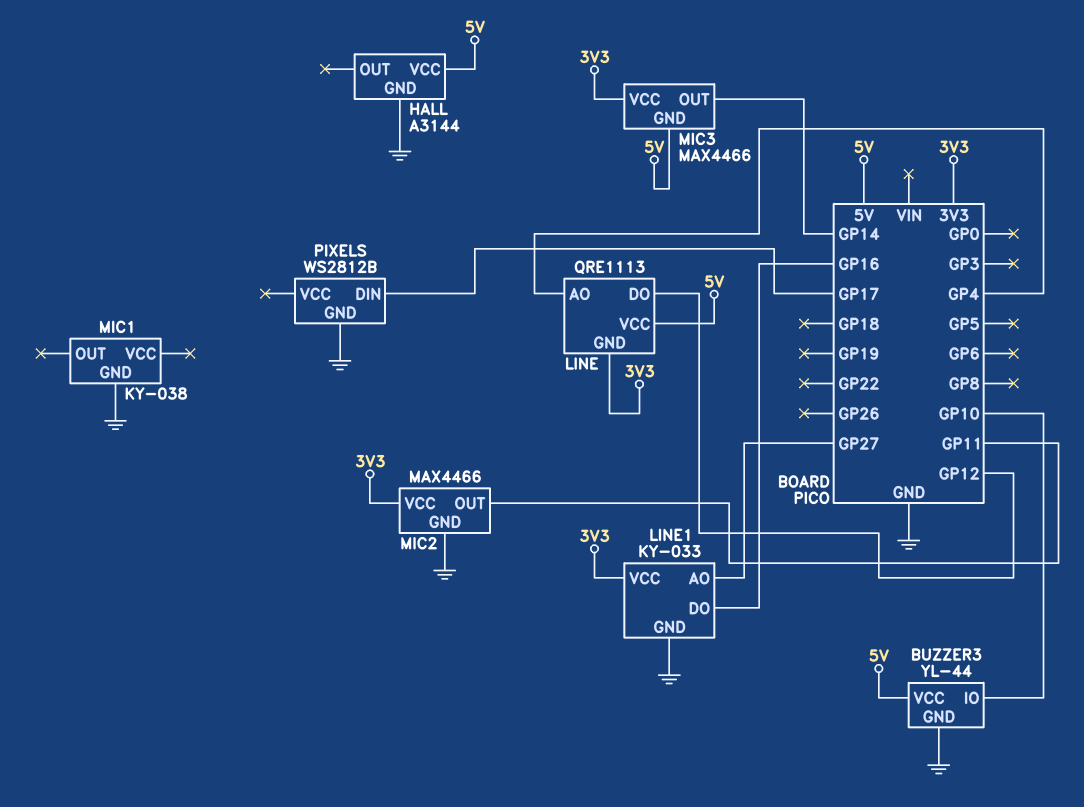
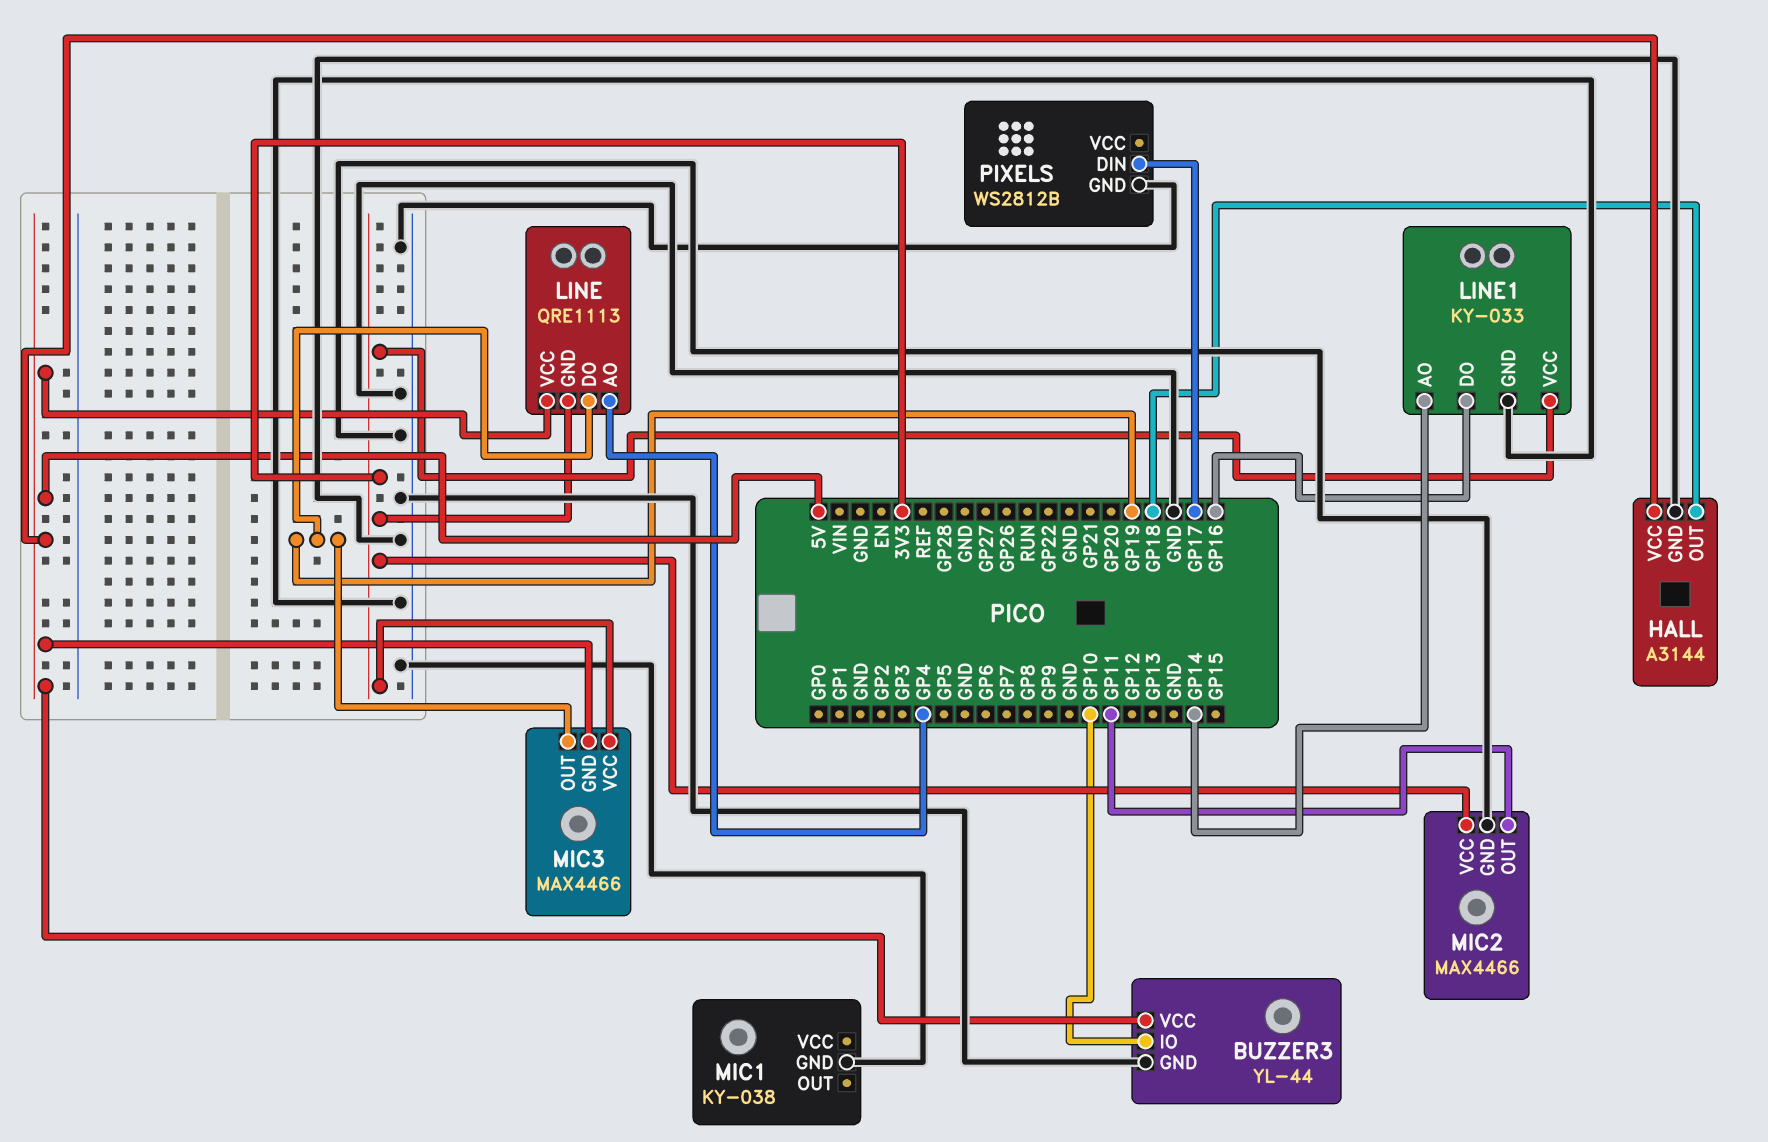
HALL pin OUT: none -> GP18
LINE pin DO: GP12 -> GP19
LINE1 pin AO: GP27 -> GP14
MIC3 pin OUT: GP14 -> GP19

